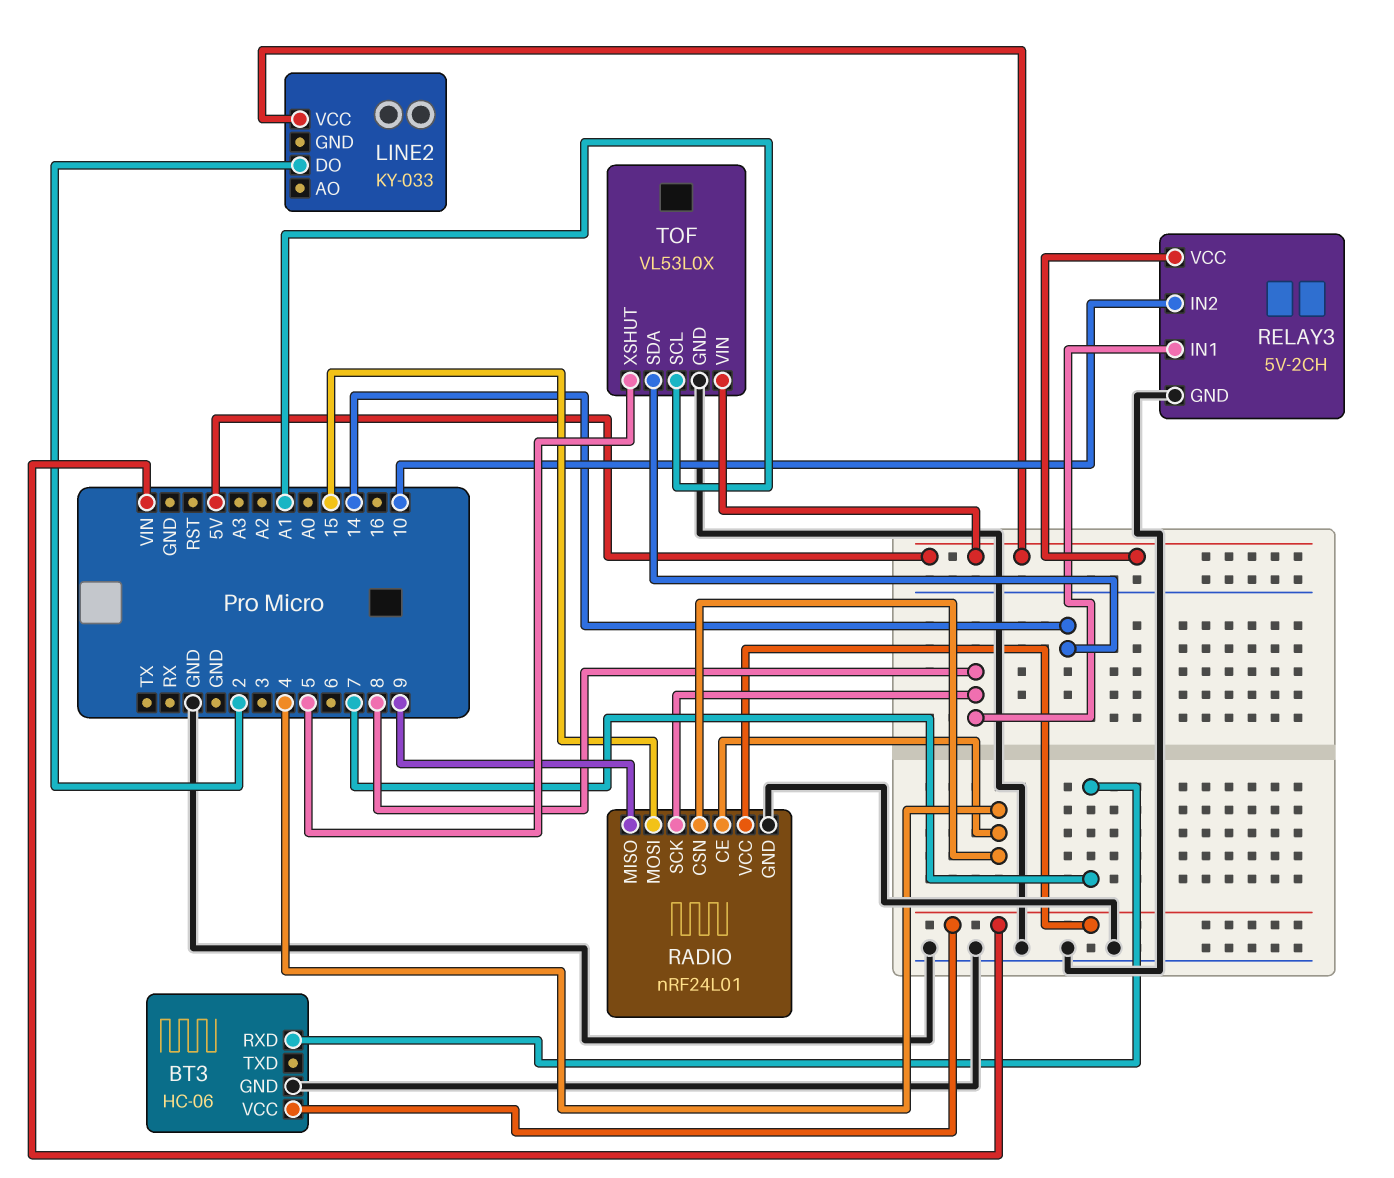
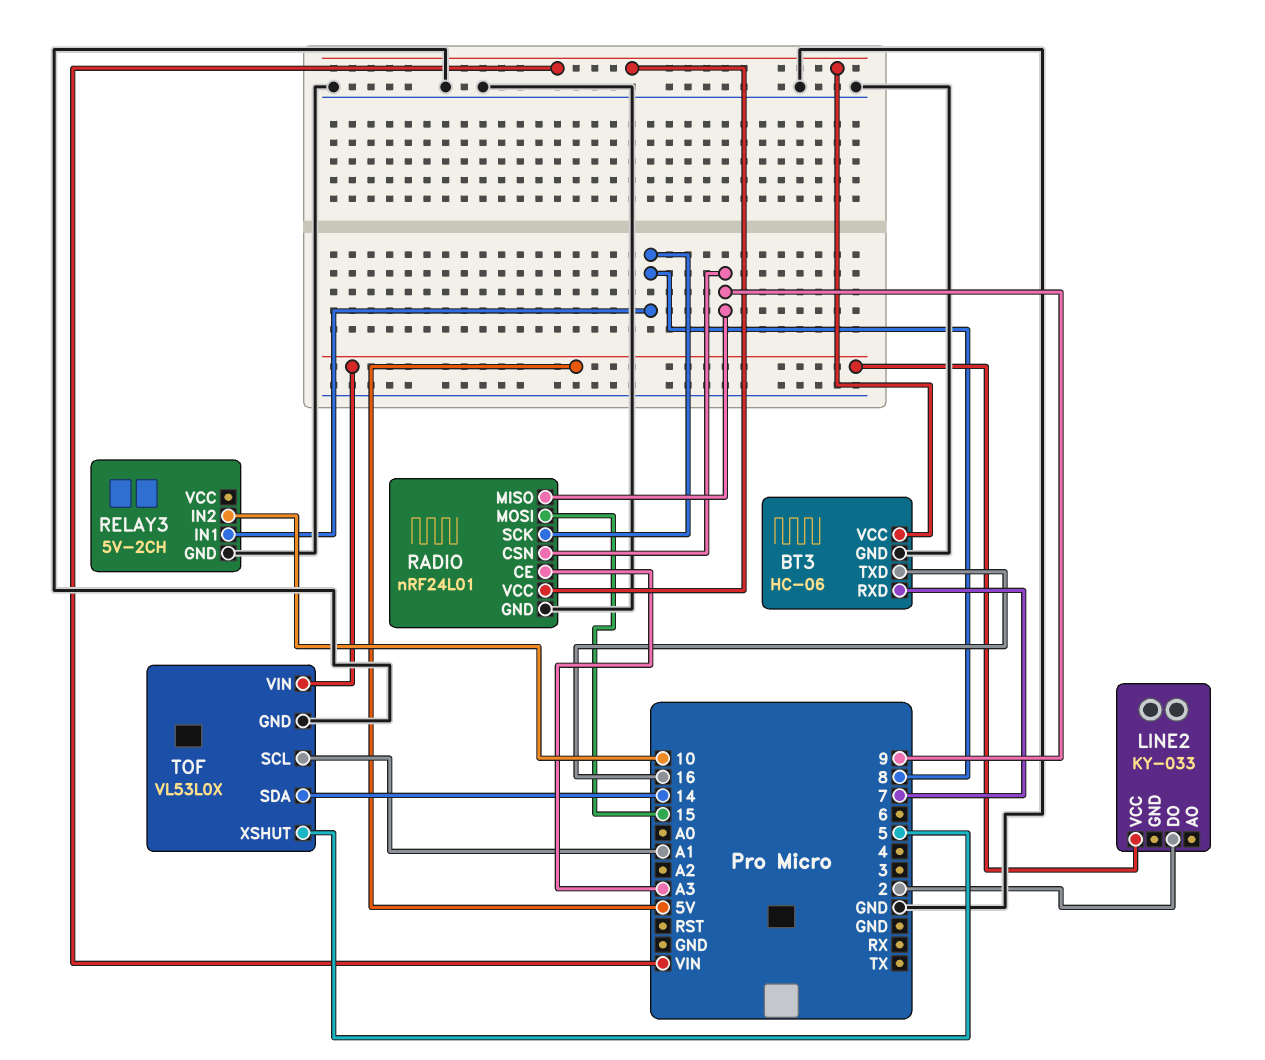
BT3 pin TXD: none -> 16
RADIO pin CE: 4 -> A3
RADIO pin CSN: 4 -> 9
RELAY3 pin VCC: 5V -> none

